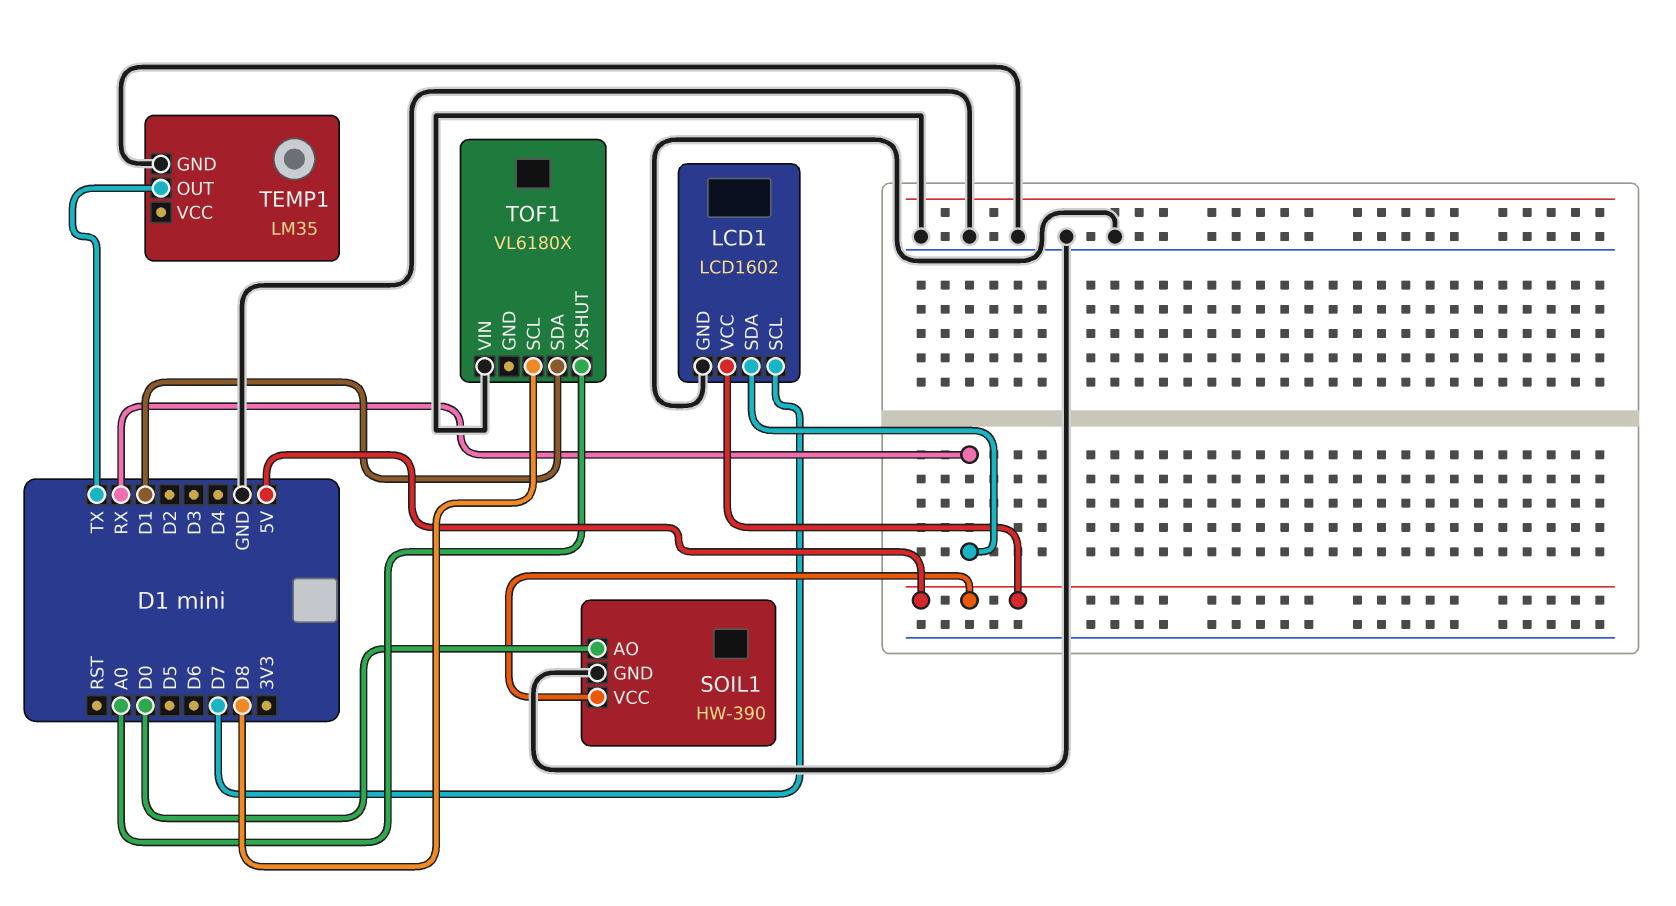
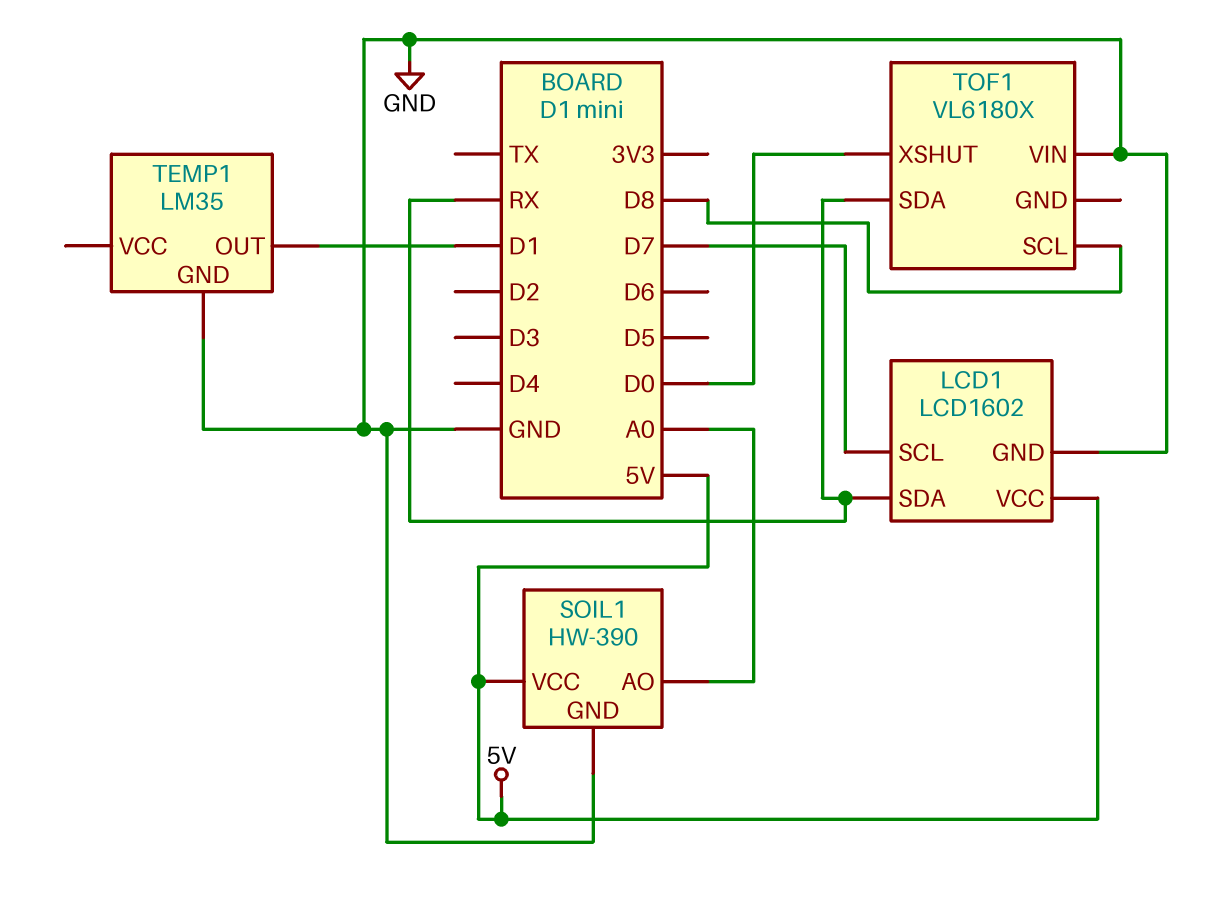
SOIL1 pin AO: D0 -> A0
TEMP1 pin OUT: TX -> D1
TOF1 pin SDA: D1 -> RX
TOF1 pin XSHUT: A0 -> D0

